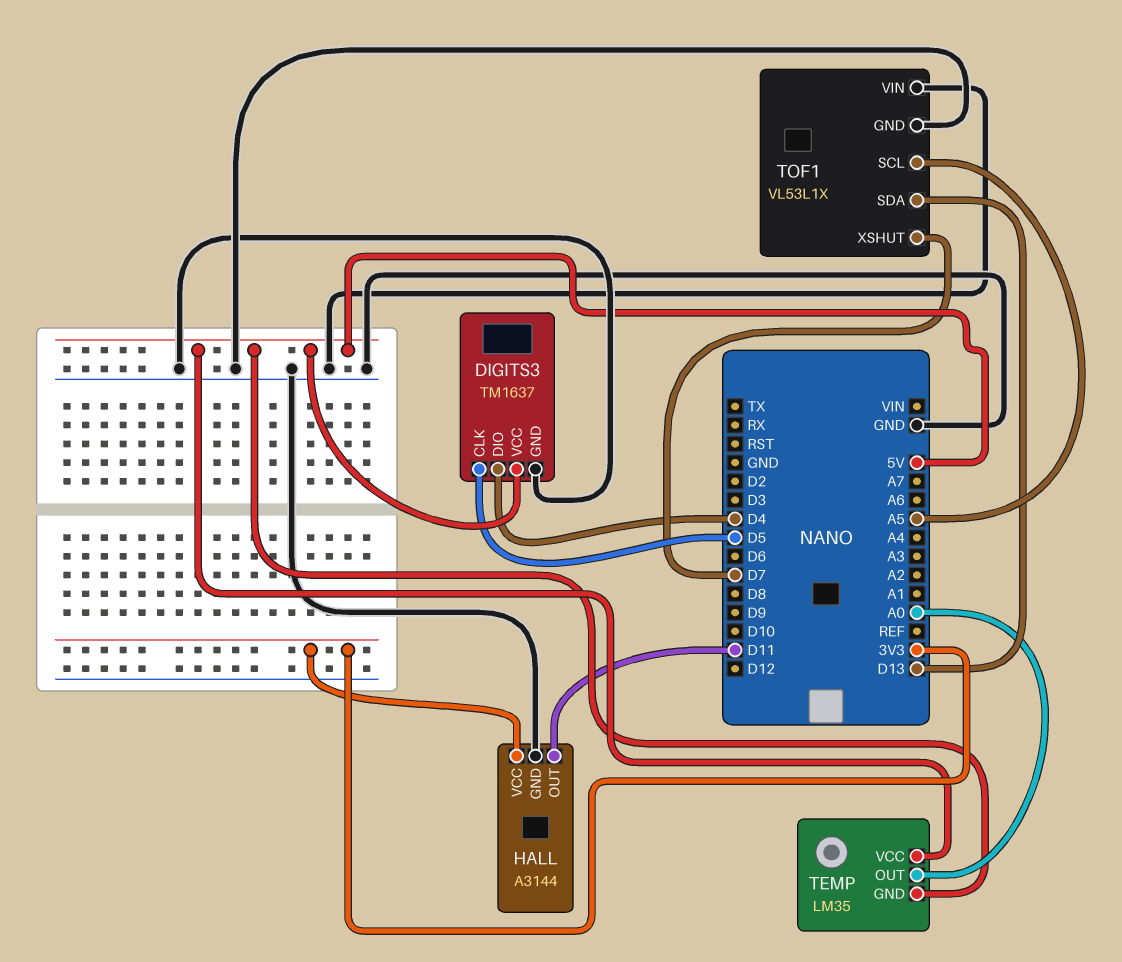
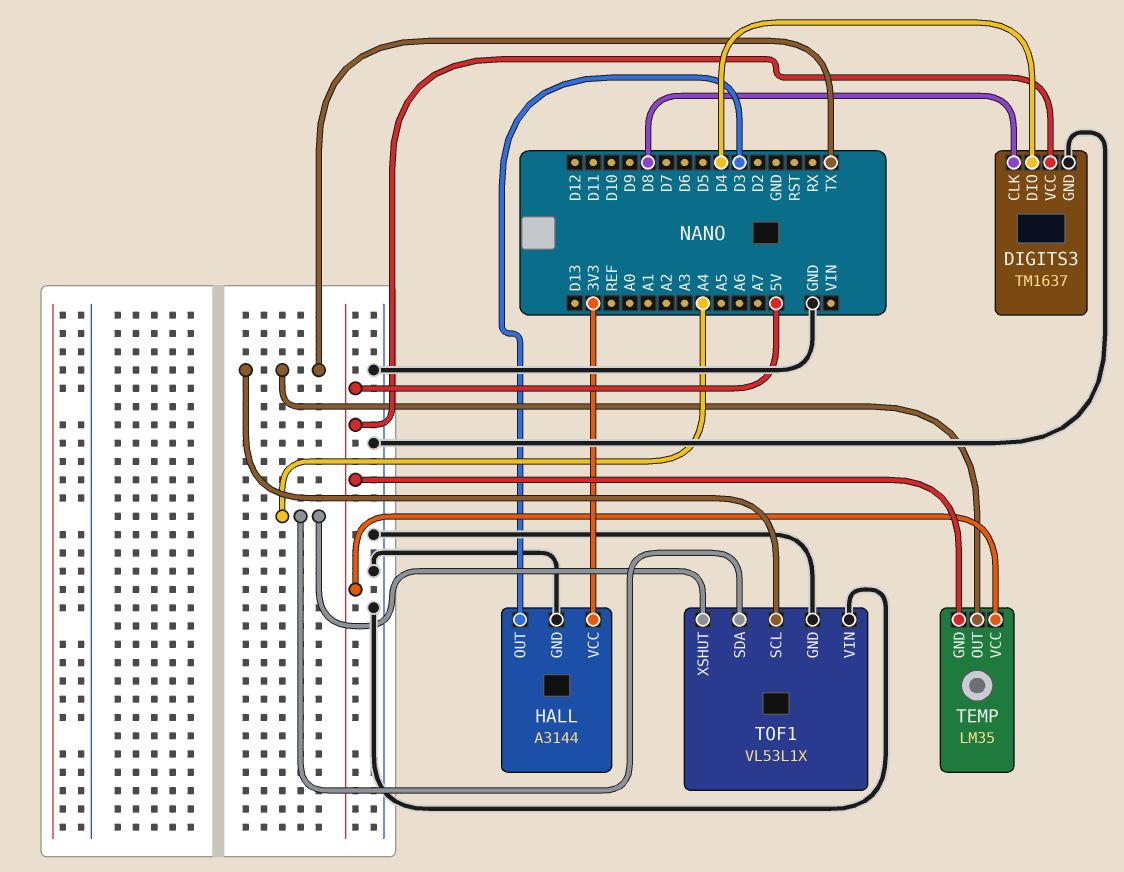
DIGITS3 pin CLK: D5 -> D8
HALL pin OUT: D11 -> D3
TEMP pin OUT: A0 -> TX
TOF1 pin SCL: A5 -> TX
TOF1 pin SDA: D13 -> A4
TOF1 pin XSHUT: D7 -> A4

